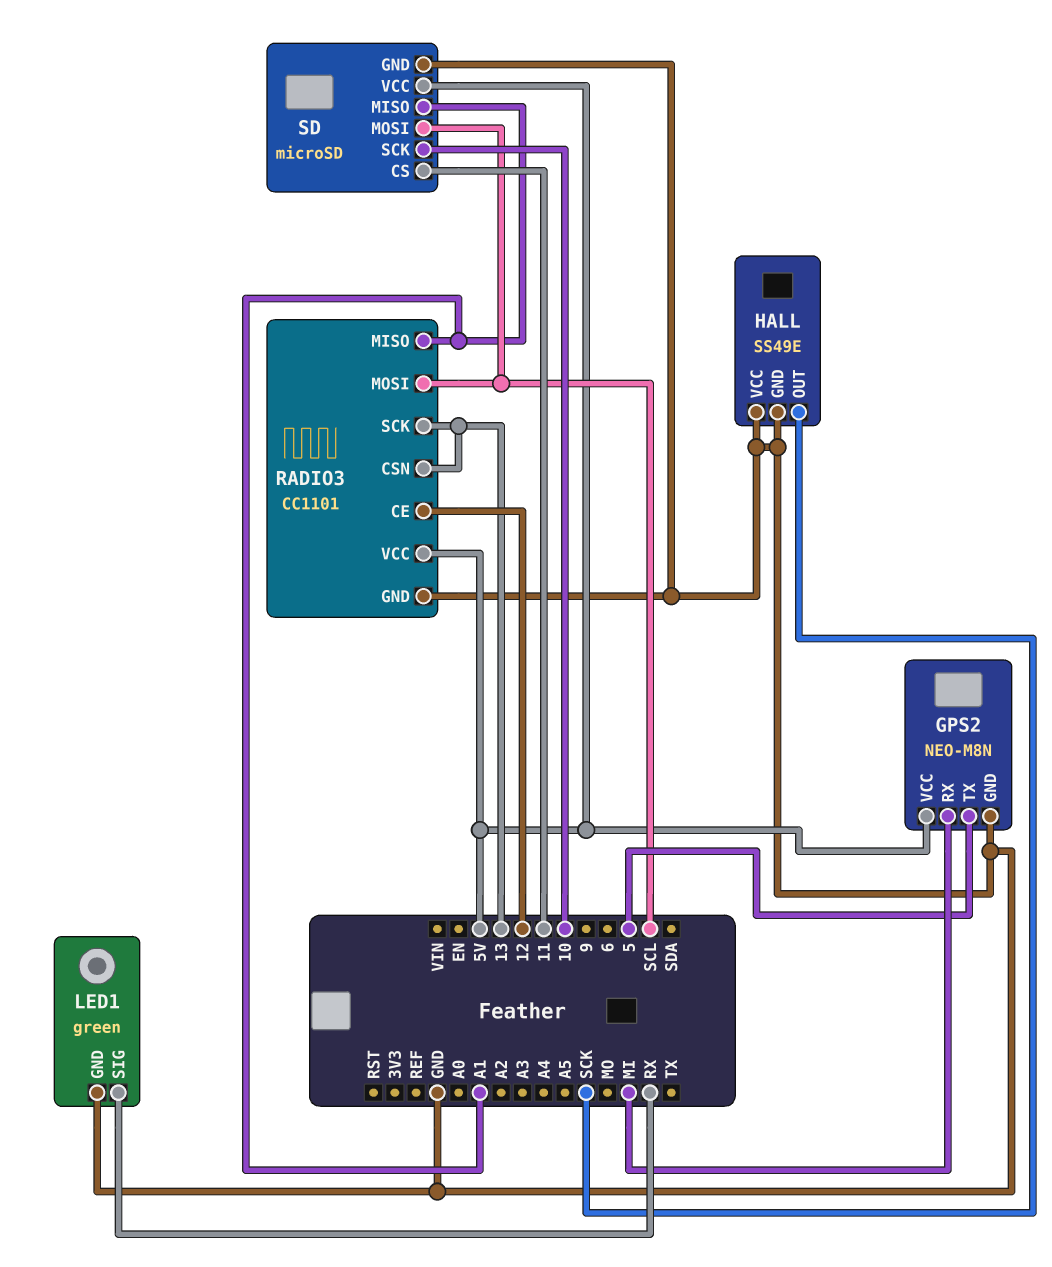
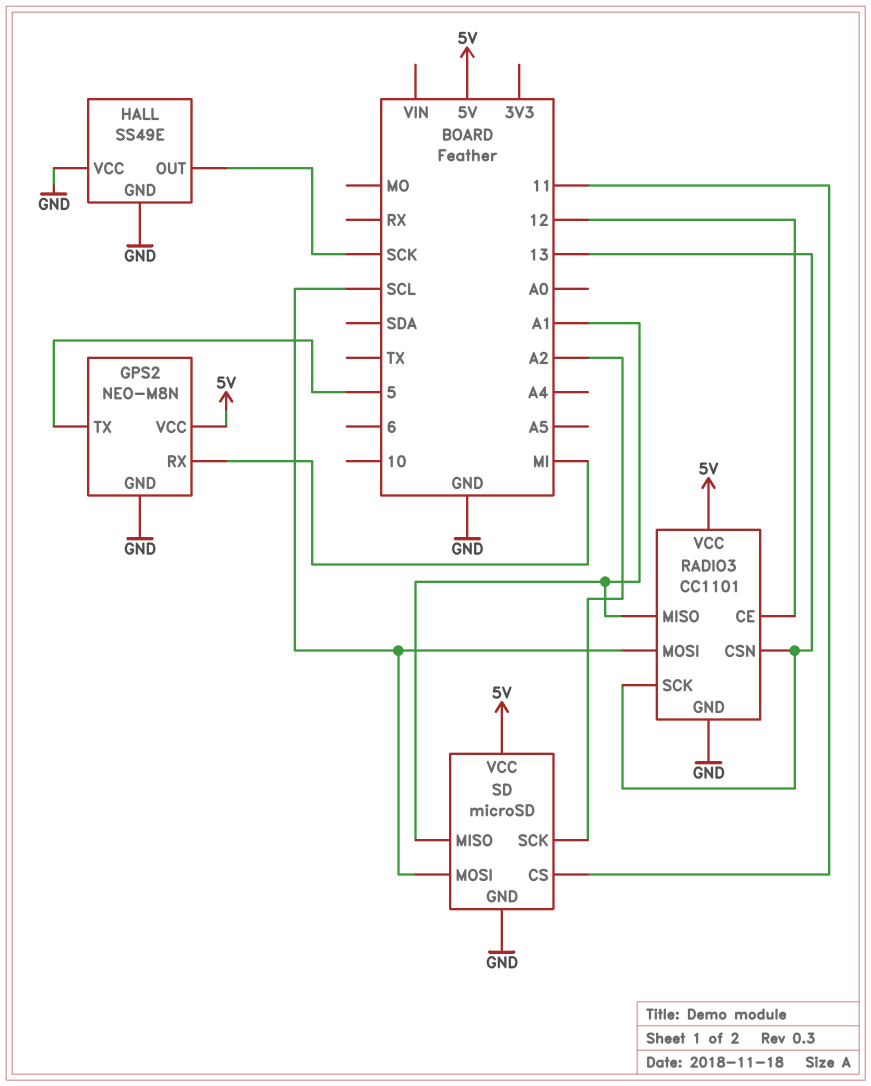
LED1: green -> none
LED1 pin GND: GND -> none
LED1 pin SIG: RX -> none
SD pin SCK: 10 -> A2

